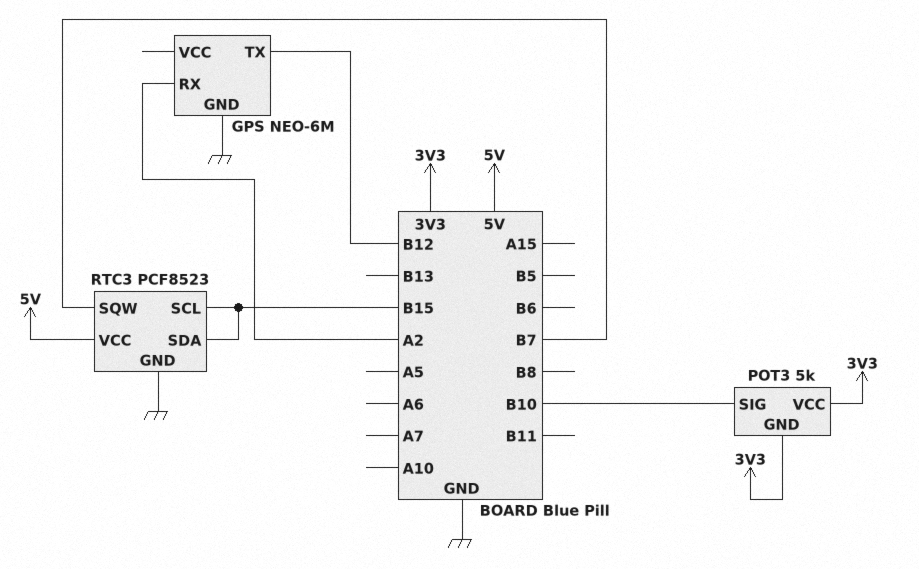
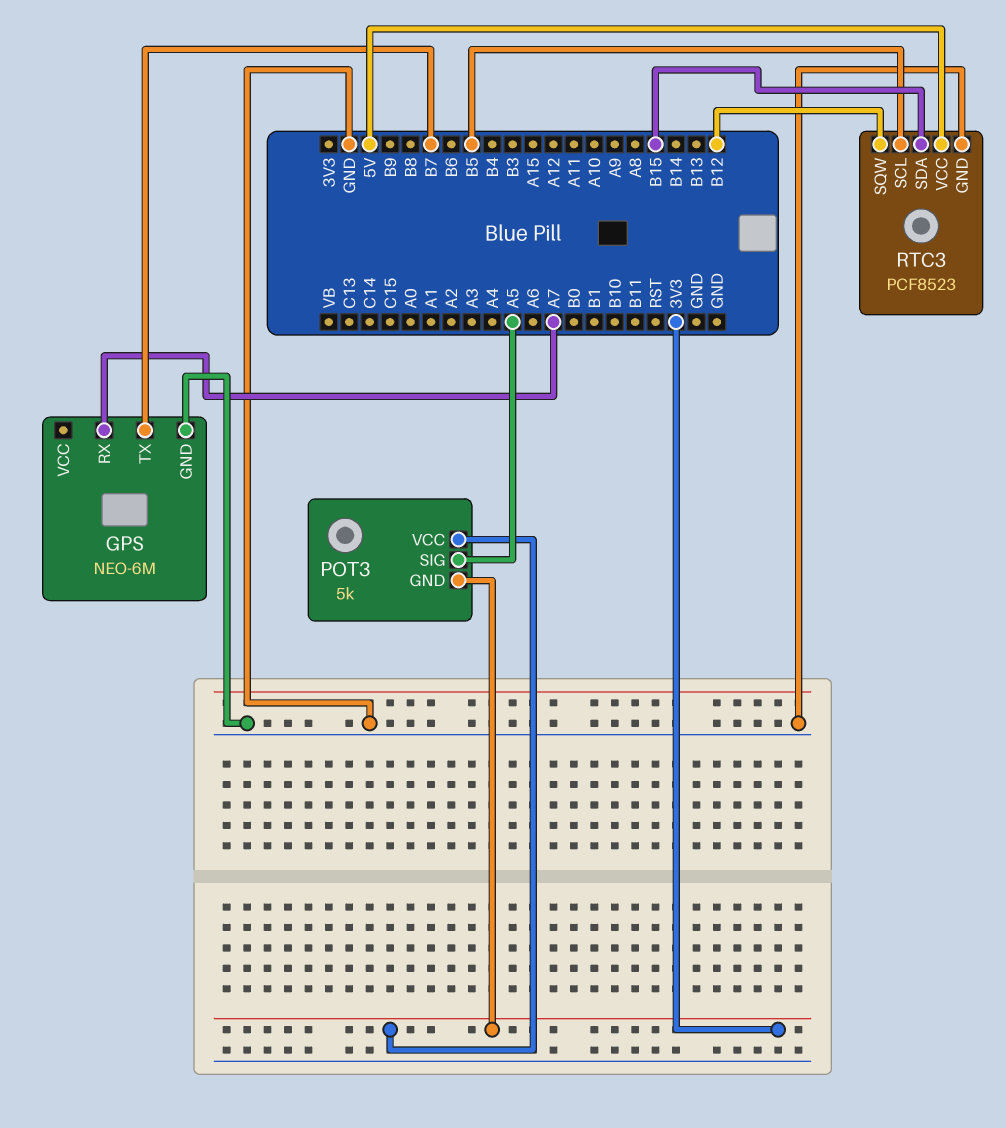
GPS pin RX: A2 -> A7
GPS pin TX: B12 -> B7
POT3 pin SIG: B10 -> A5
RTC3 pin SCL: B15 -> B5
RTC3 pin SQW: B7 -> B12

